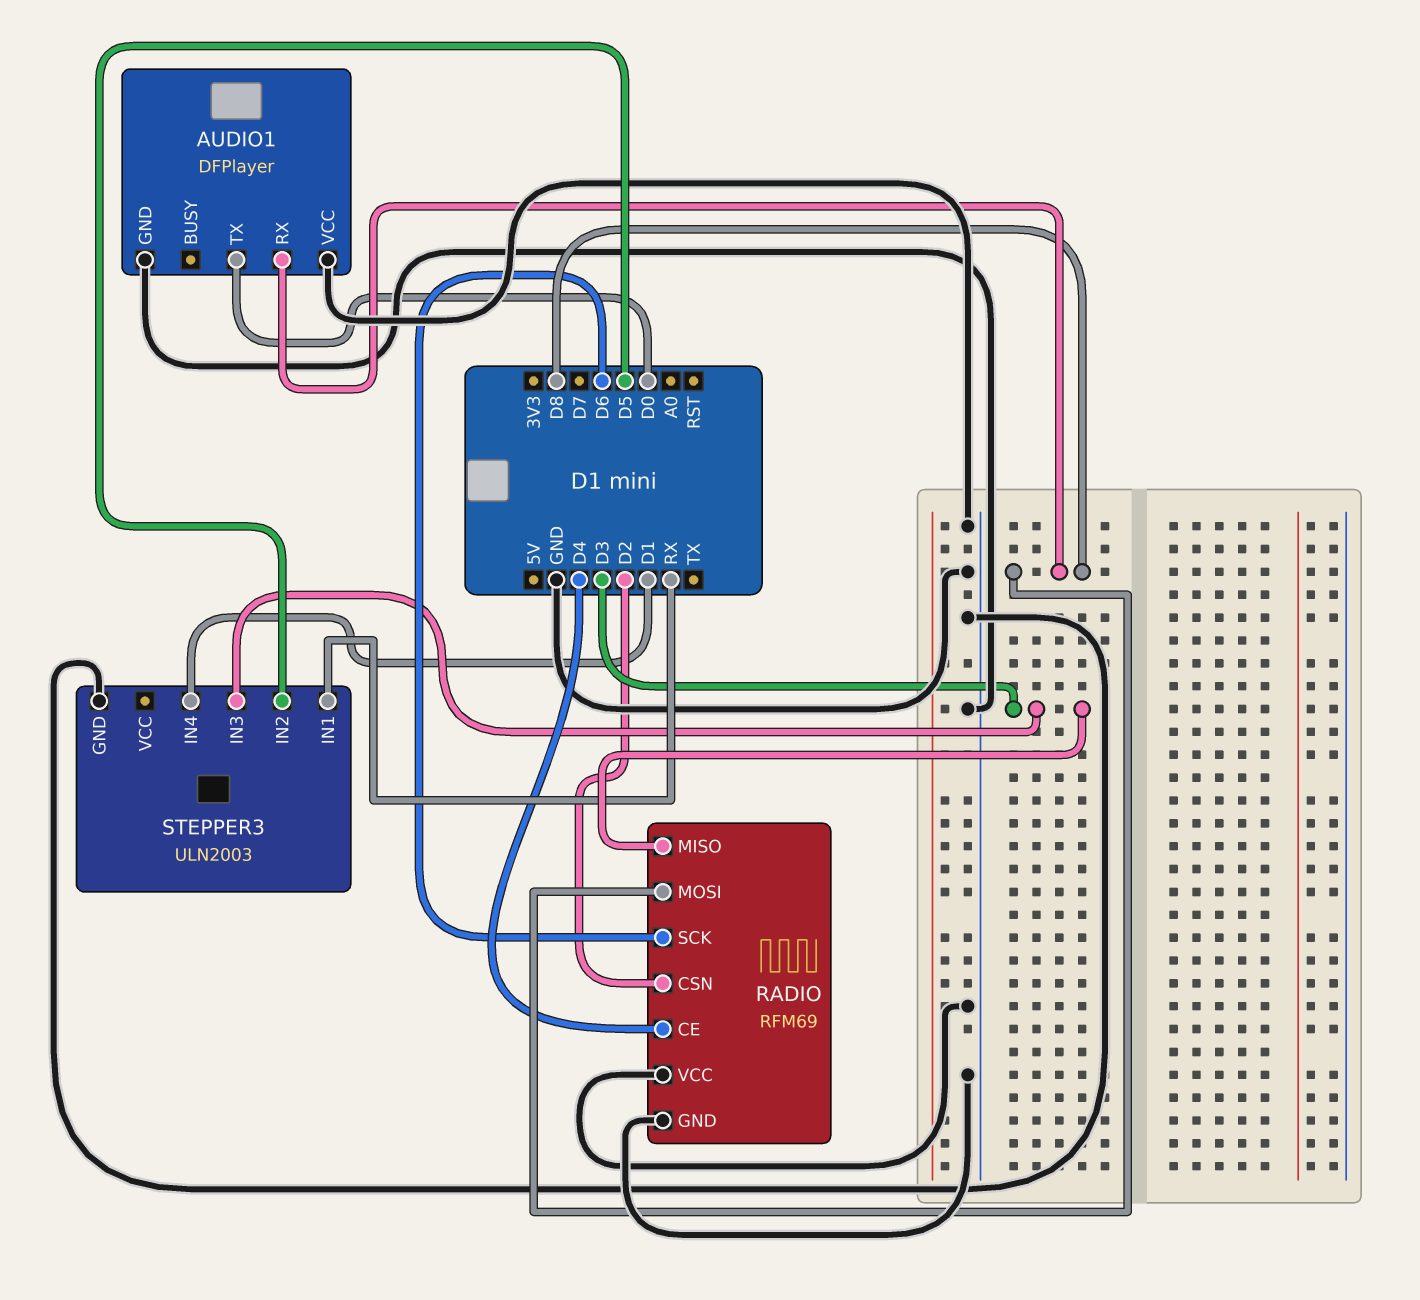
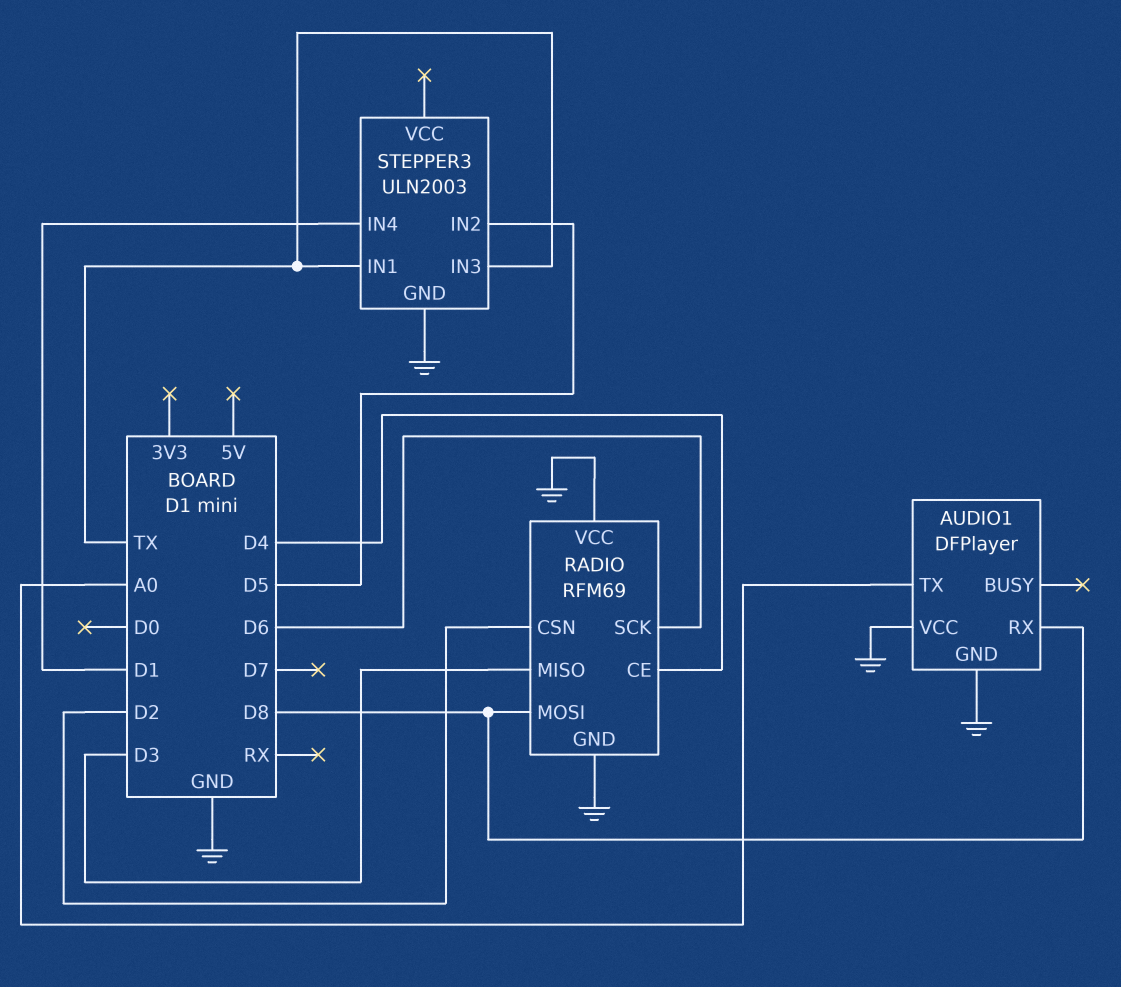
AUDIO1 pin TX: D0 -> A0
STEPPER3 pin IN1: RX -> TX
STEPPER3 pin IN3: D3 -> TX

